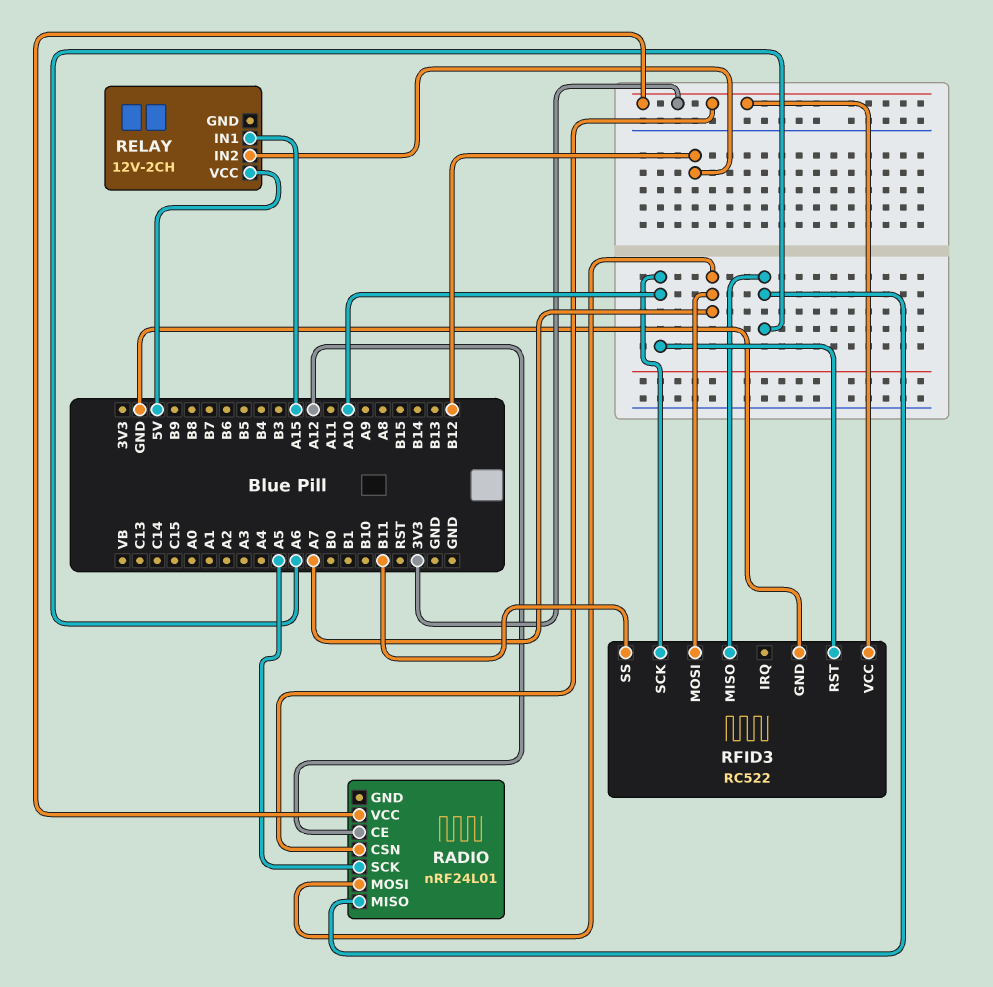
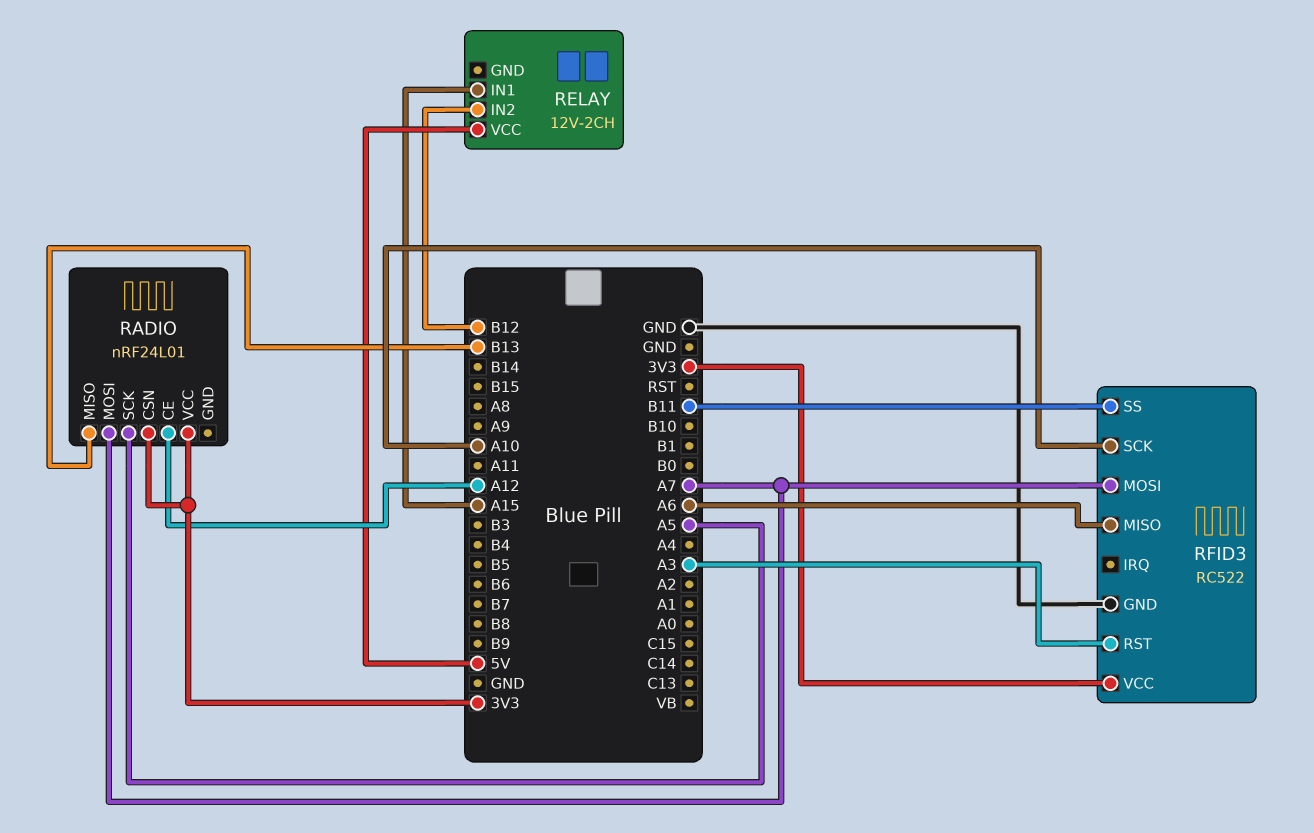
RADIO pin MISO: A6 -> B13
RFID3 pin RST: A10 -> A3

